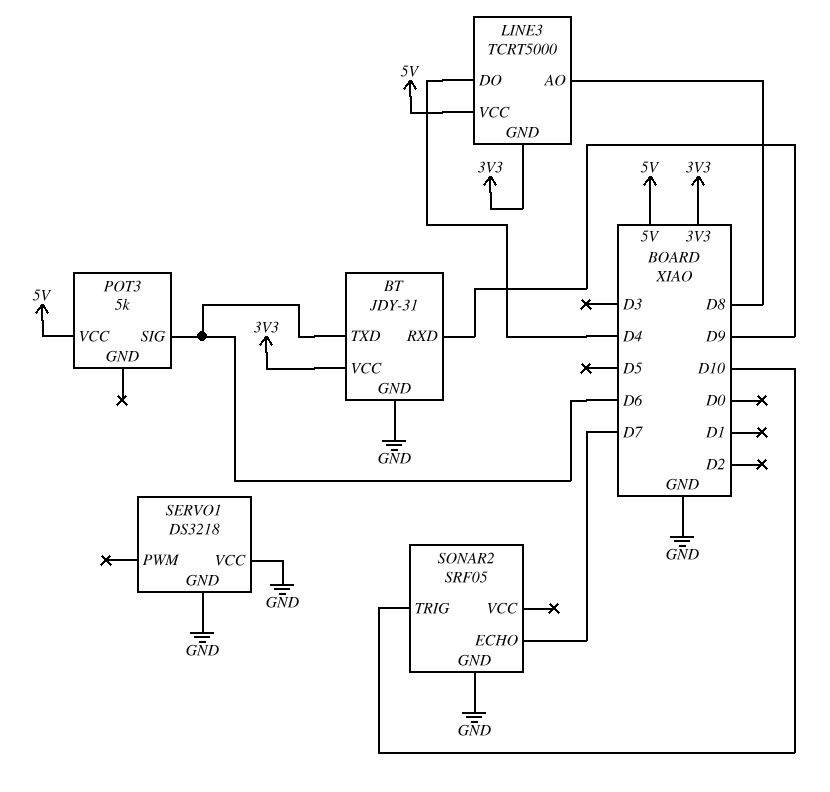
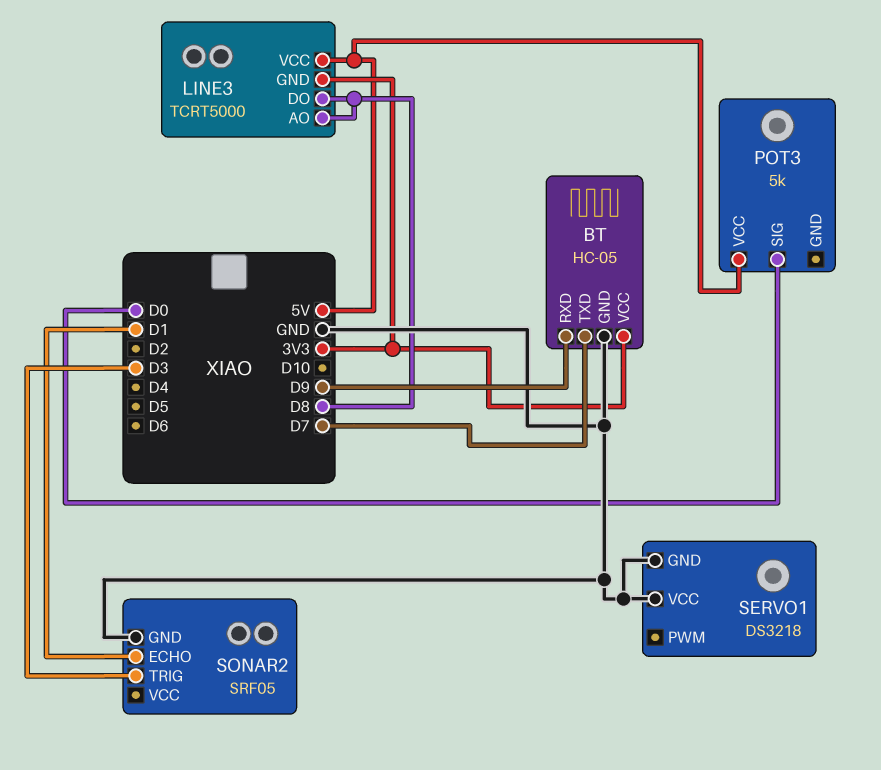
BT: JDY-31 -> HC-05
BT pin TXD: D6 -> D7
LINE3 pin DO: D4 -> D8
POT3 pin SIG: D6 -> D0
SONAR2 pin ECHO: D7 -> D1
SONAR2 pin TRIG: D10 -> D3

